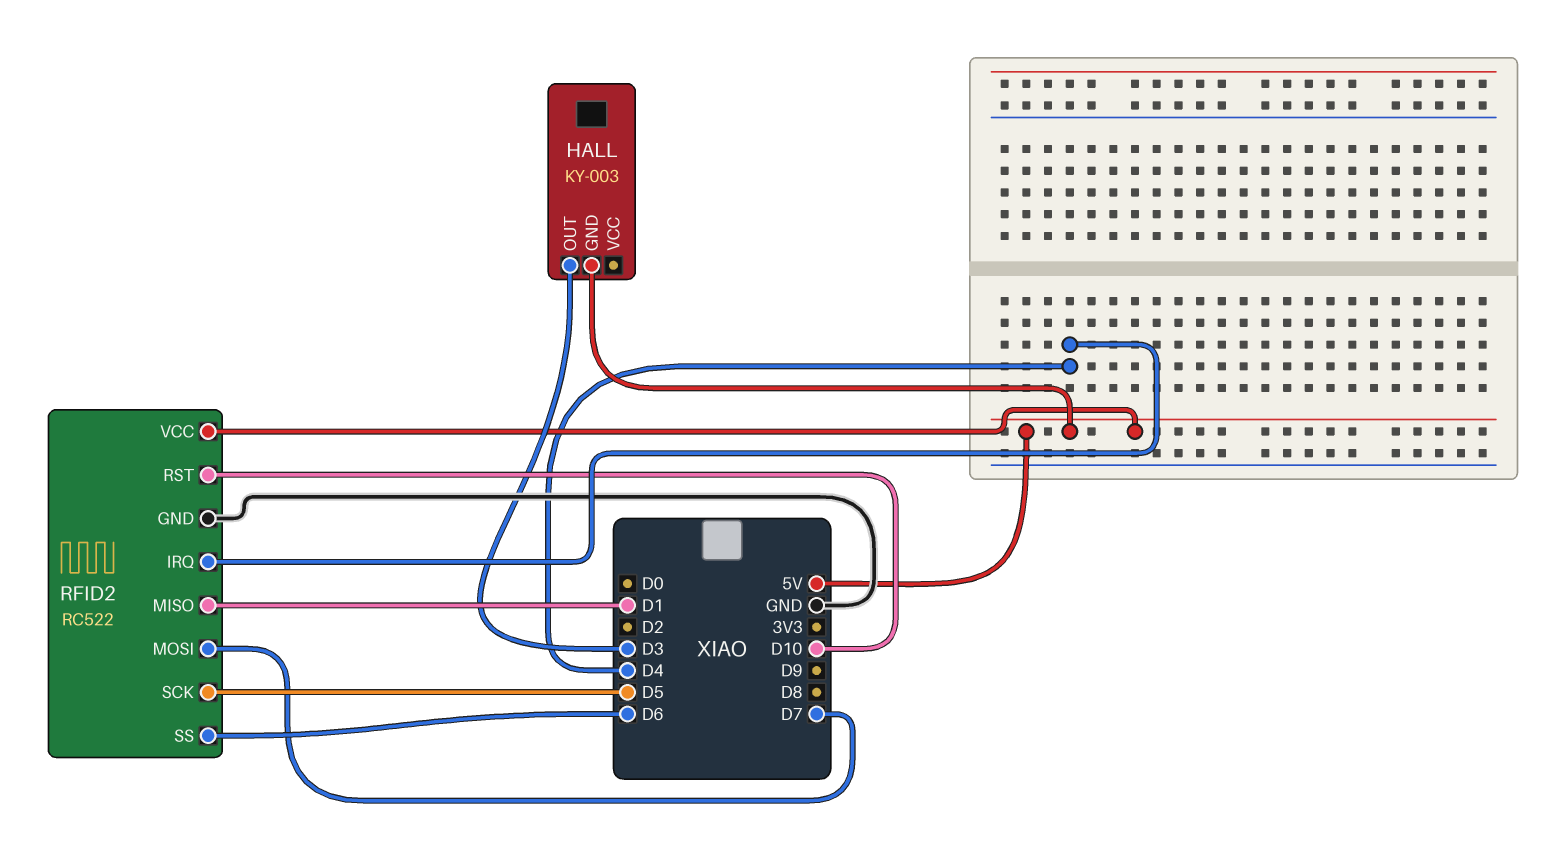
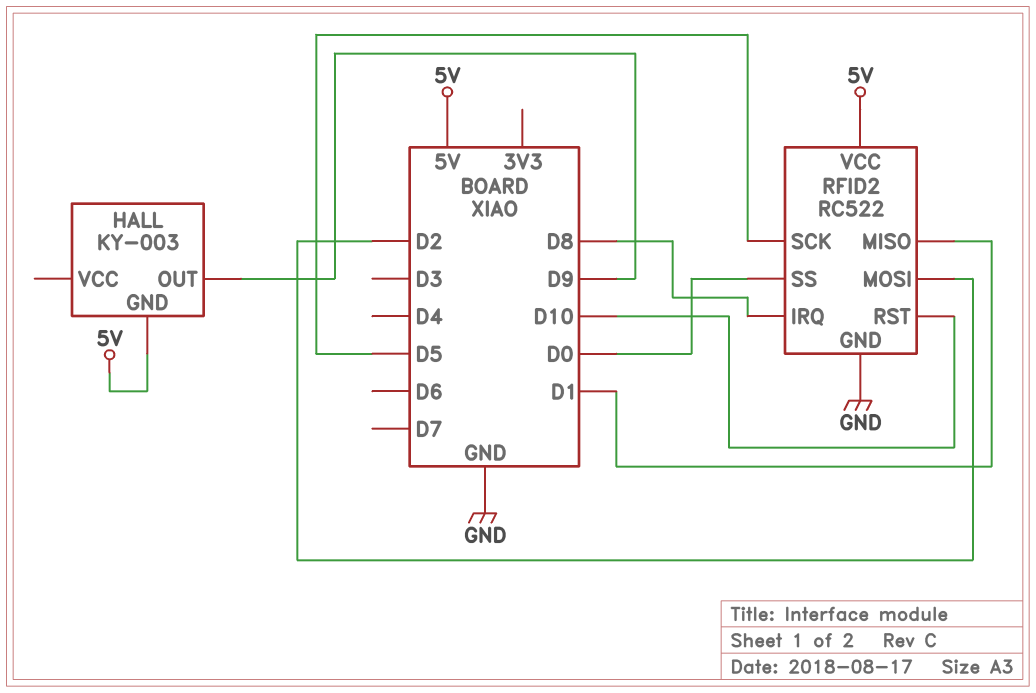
HALL pin OUT: D3 -> D9
RFID2 pin IRQ: D4 -> D8
RFID2 pin MOSI: D7 -> D2
RFID2 pin SS: D6 -> D0

